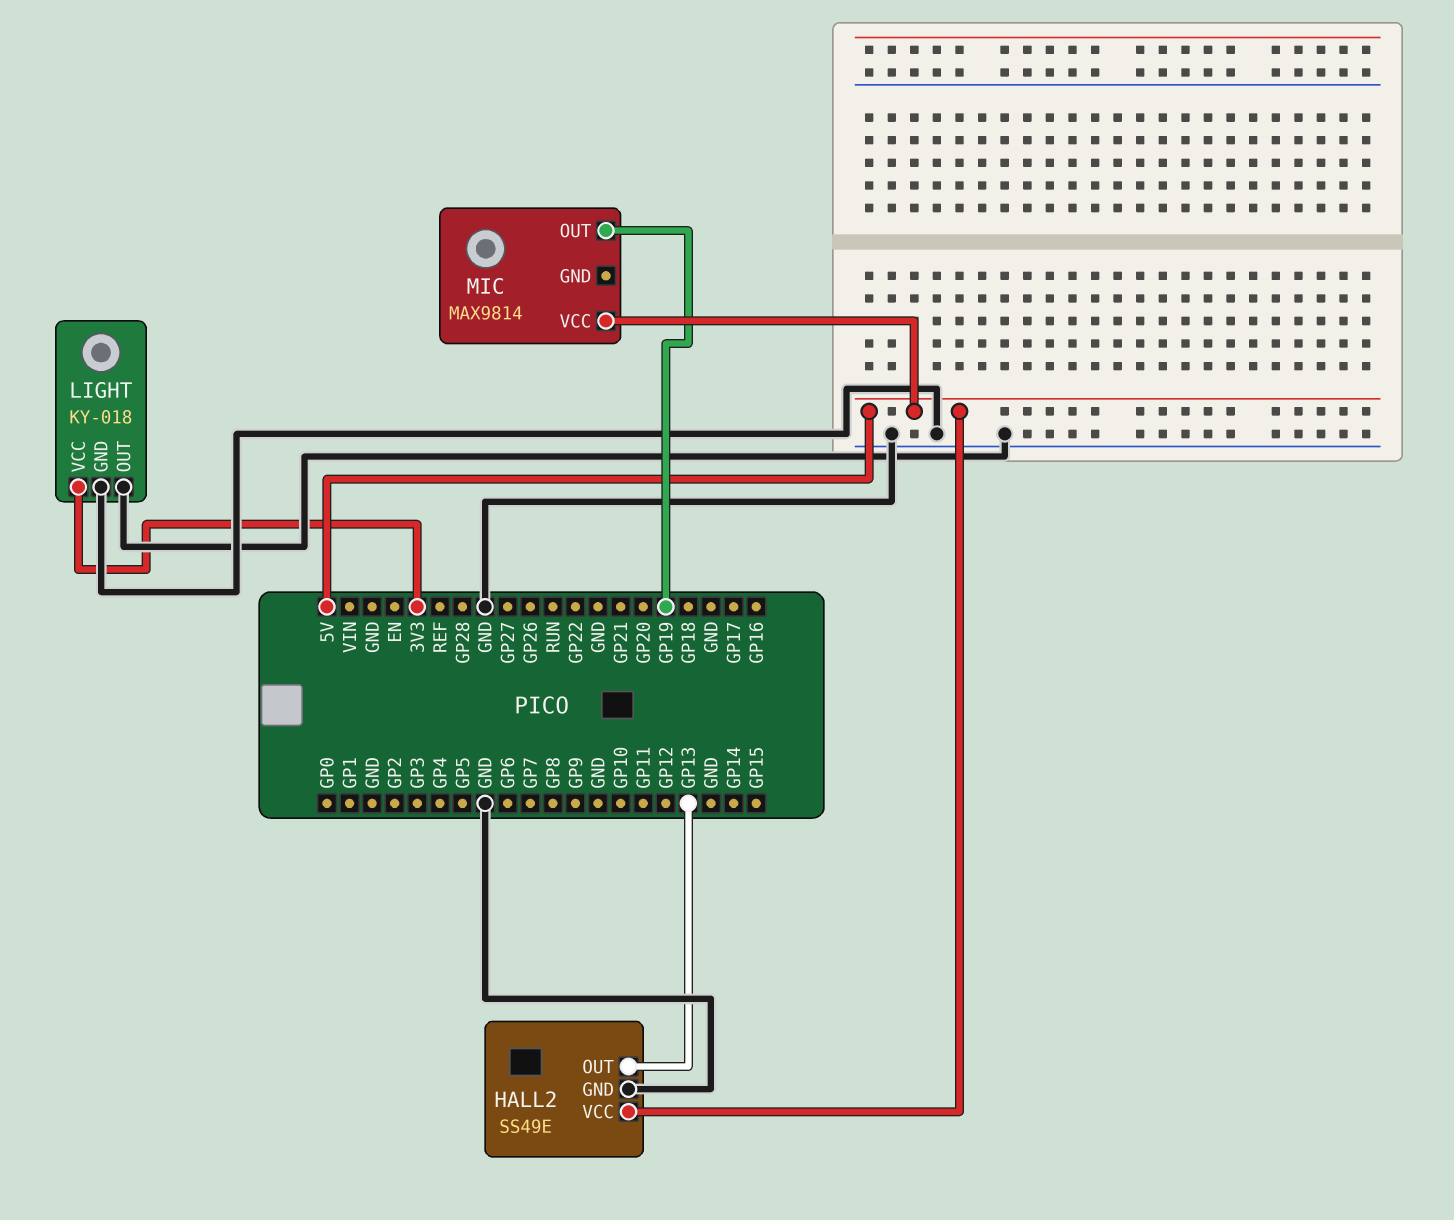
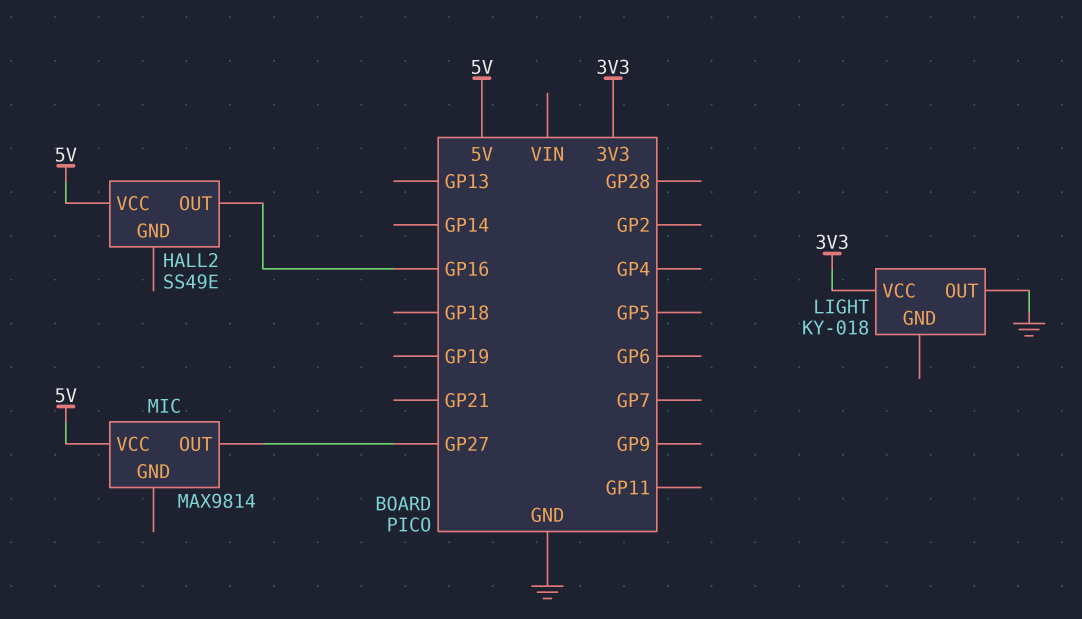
HALL2 pin GND: GND -> none
HALL2 pin OUT: GP13 -> GP16
LIGHT pin GND: GND -> none
MIC pin OUT: GP19 -> GP27

